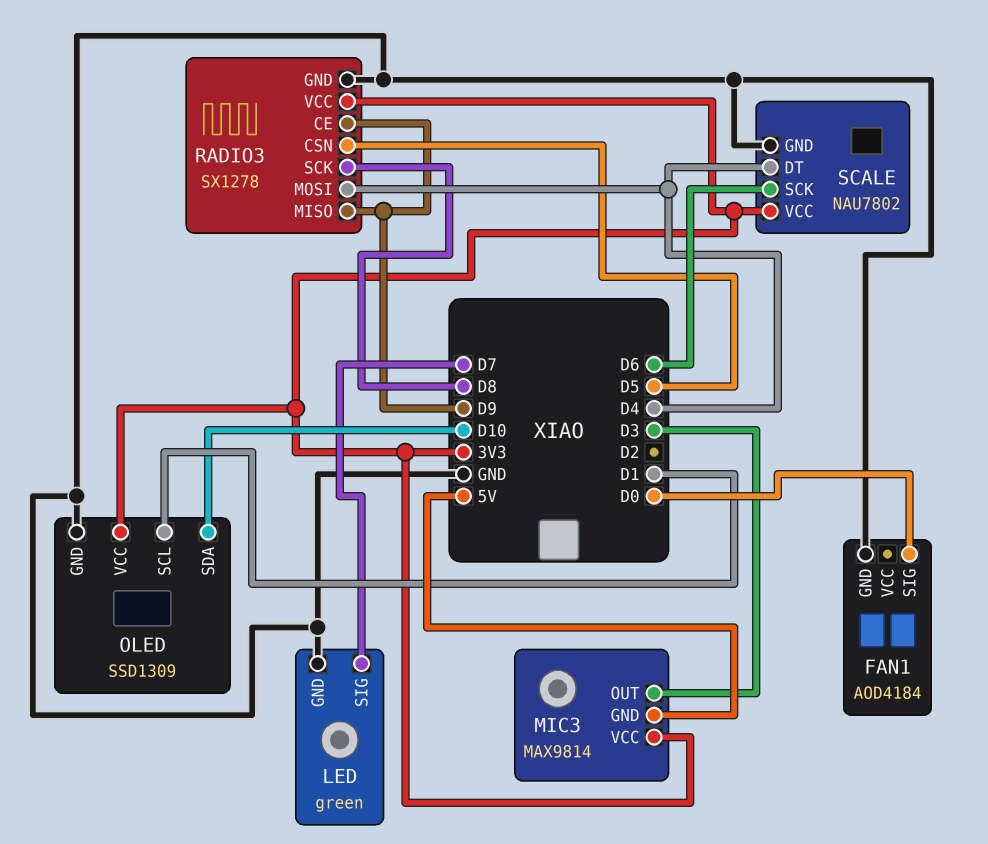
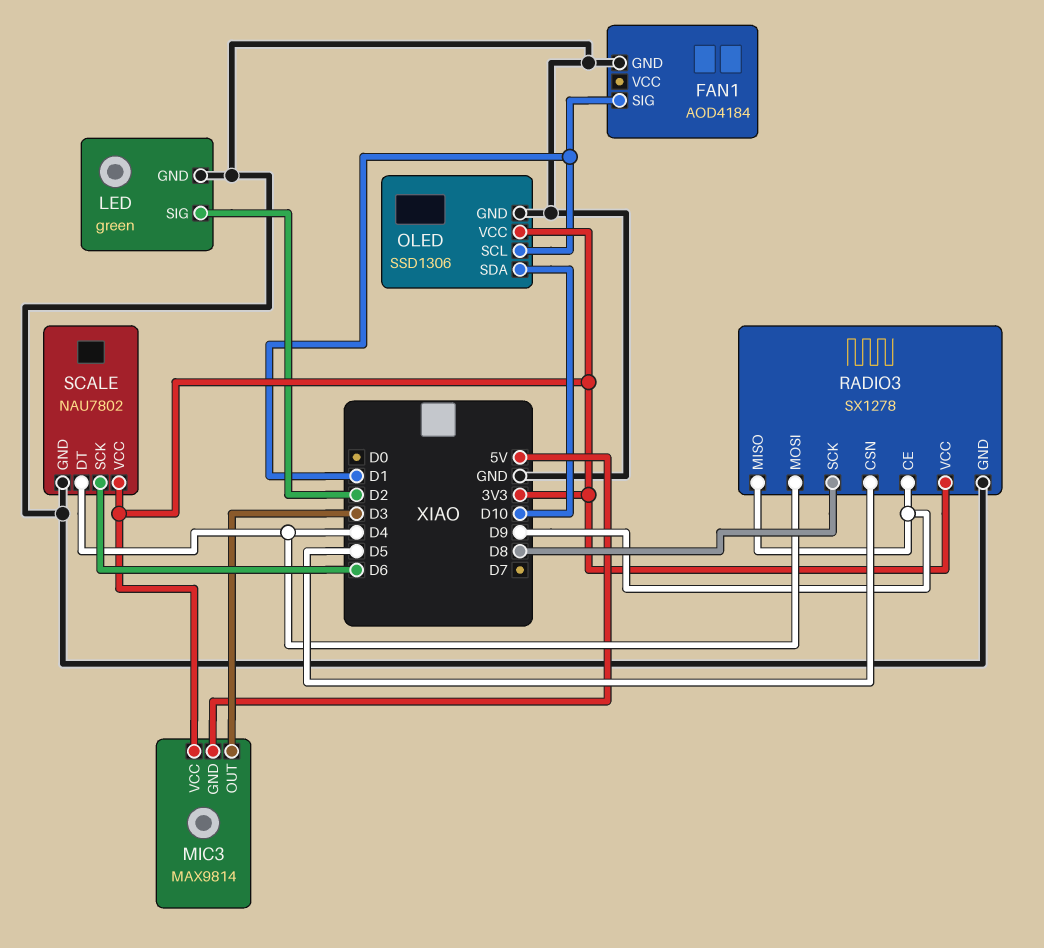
FAN1 pin SIG: D0 -> D1
LED pin SIG: D7 -> D2
OLED: SSD1309 -> SSD1306

